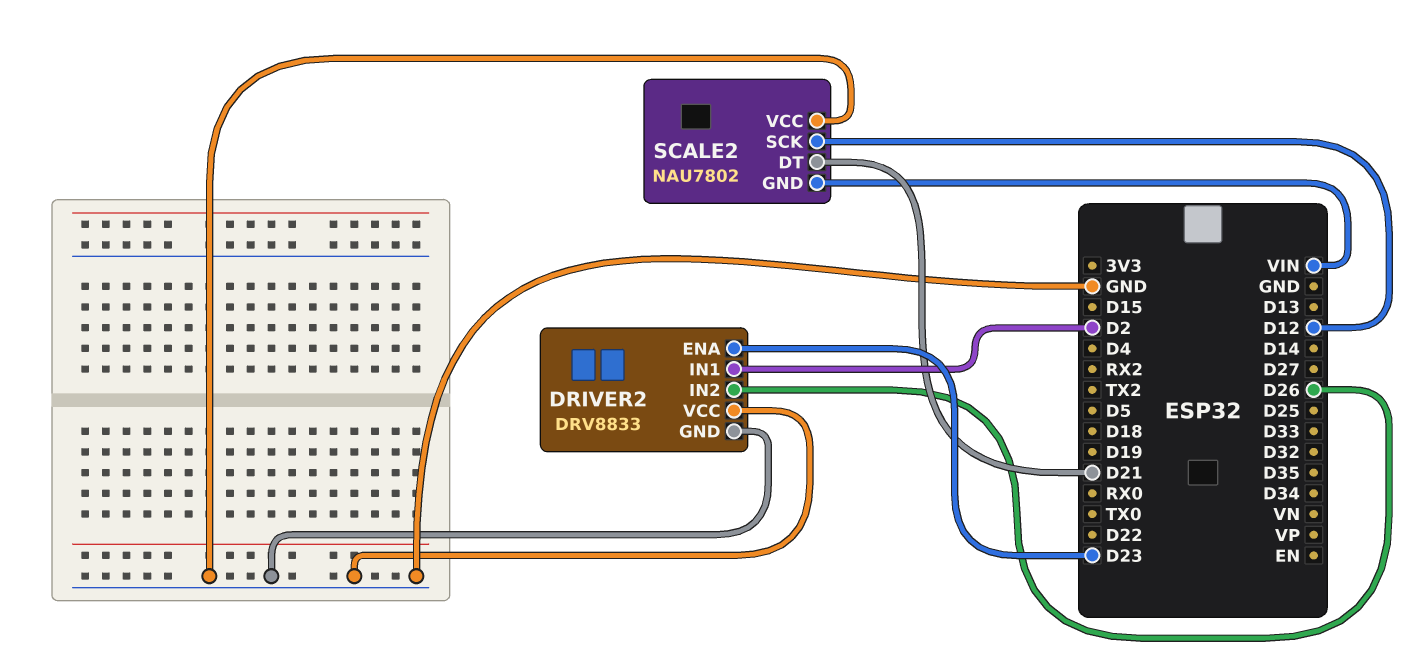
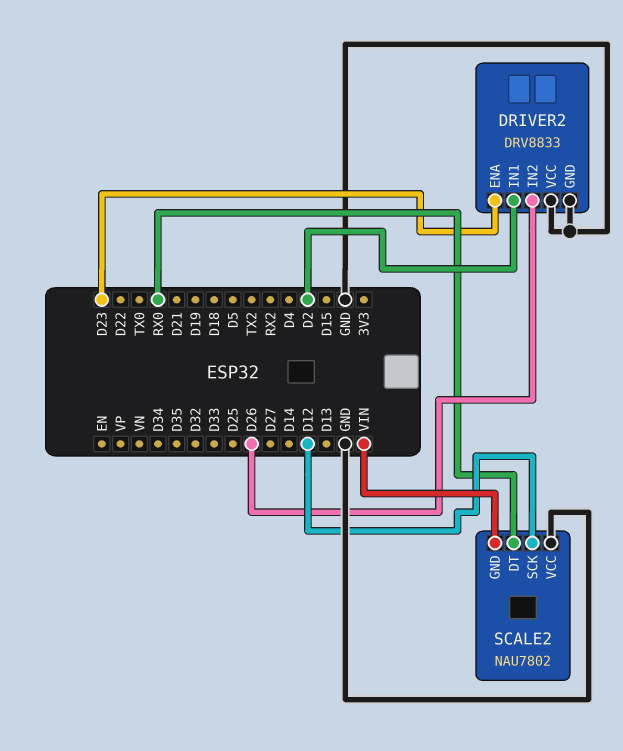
SCALE2 pin DT: D21 -> RX0

